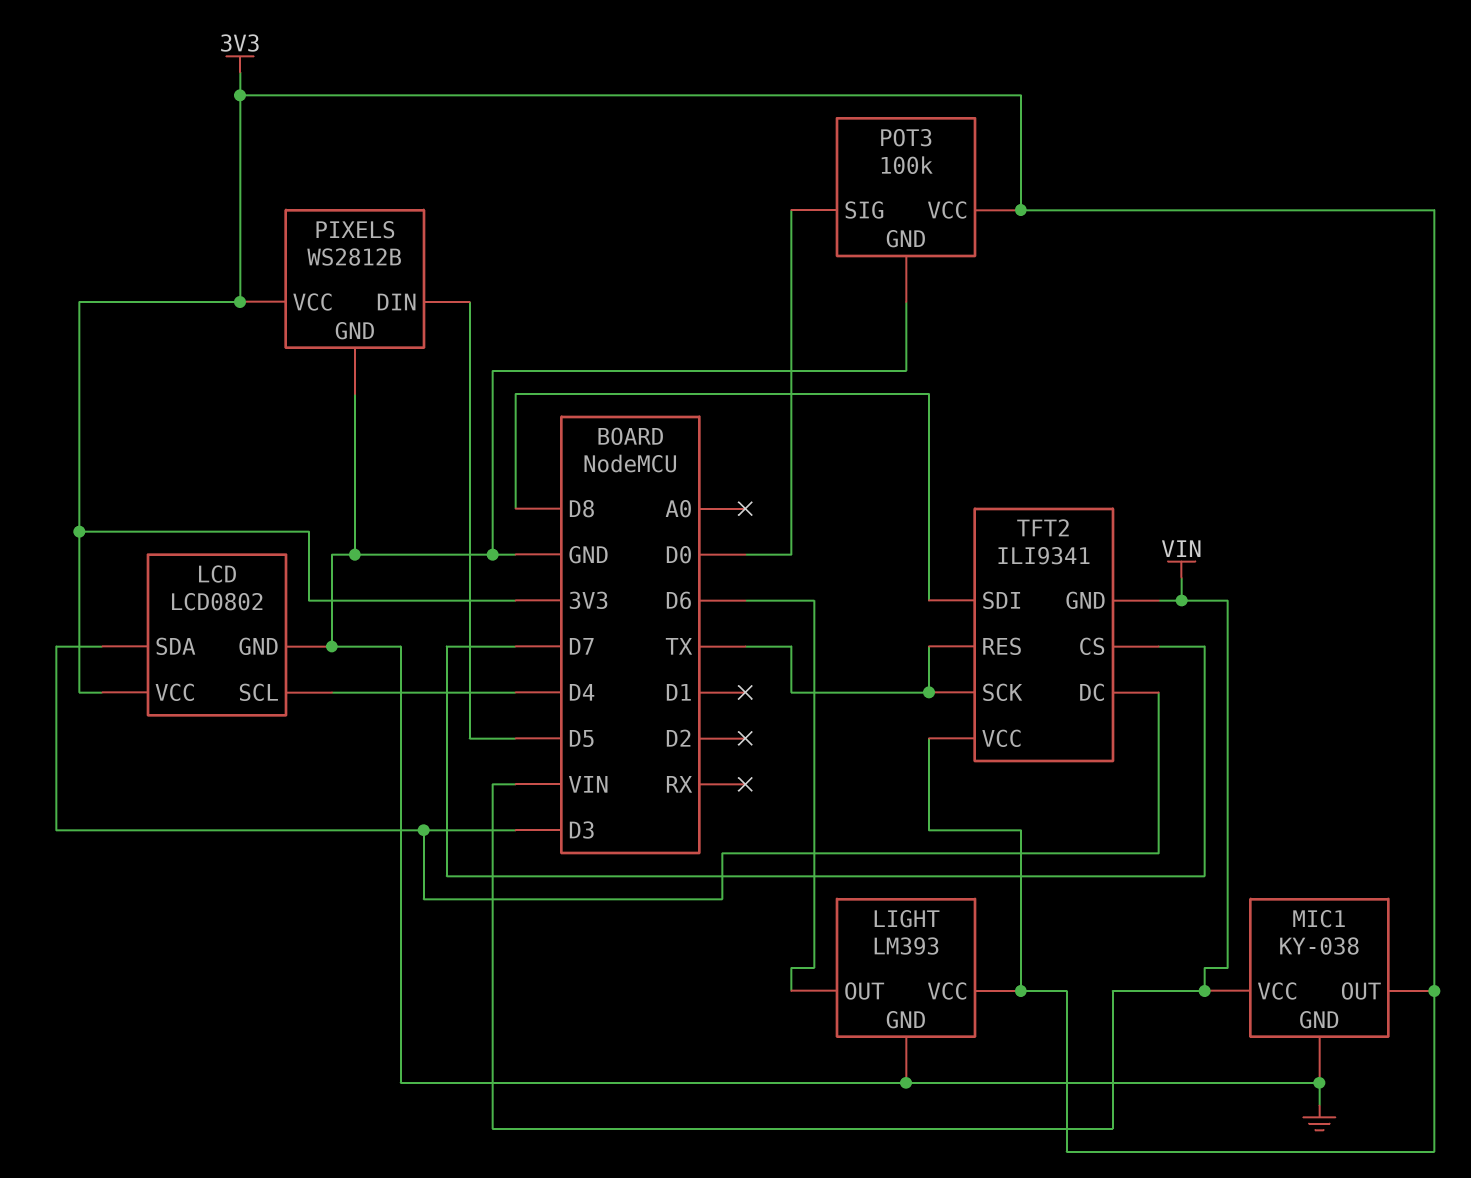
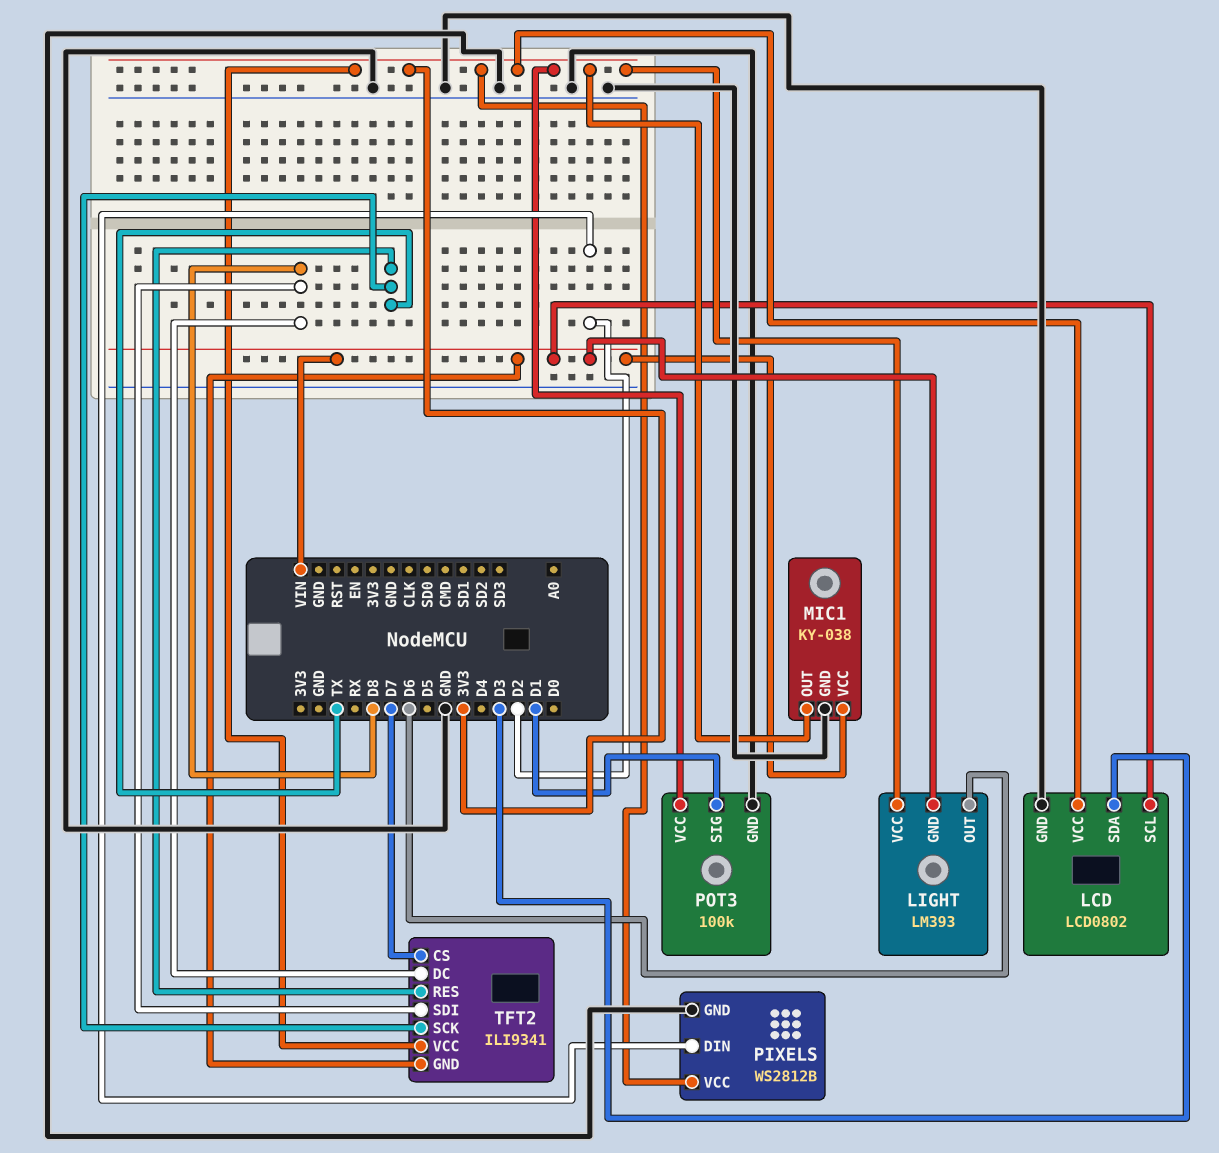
LCD pin SCL: D4 -> VIN
LIGHT pin GND: GND -> VIN
PIXELS pin DIN: D5 -> D2
POT3 pin SIG: D0 -> D1
TFT2 pin DC: D3 -> D8

